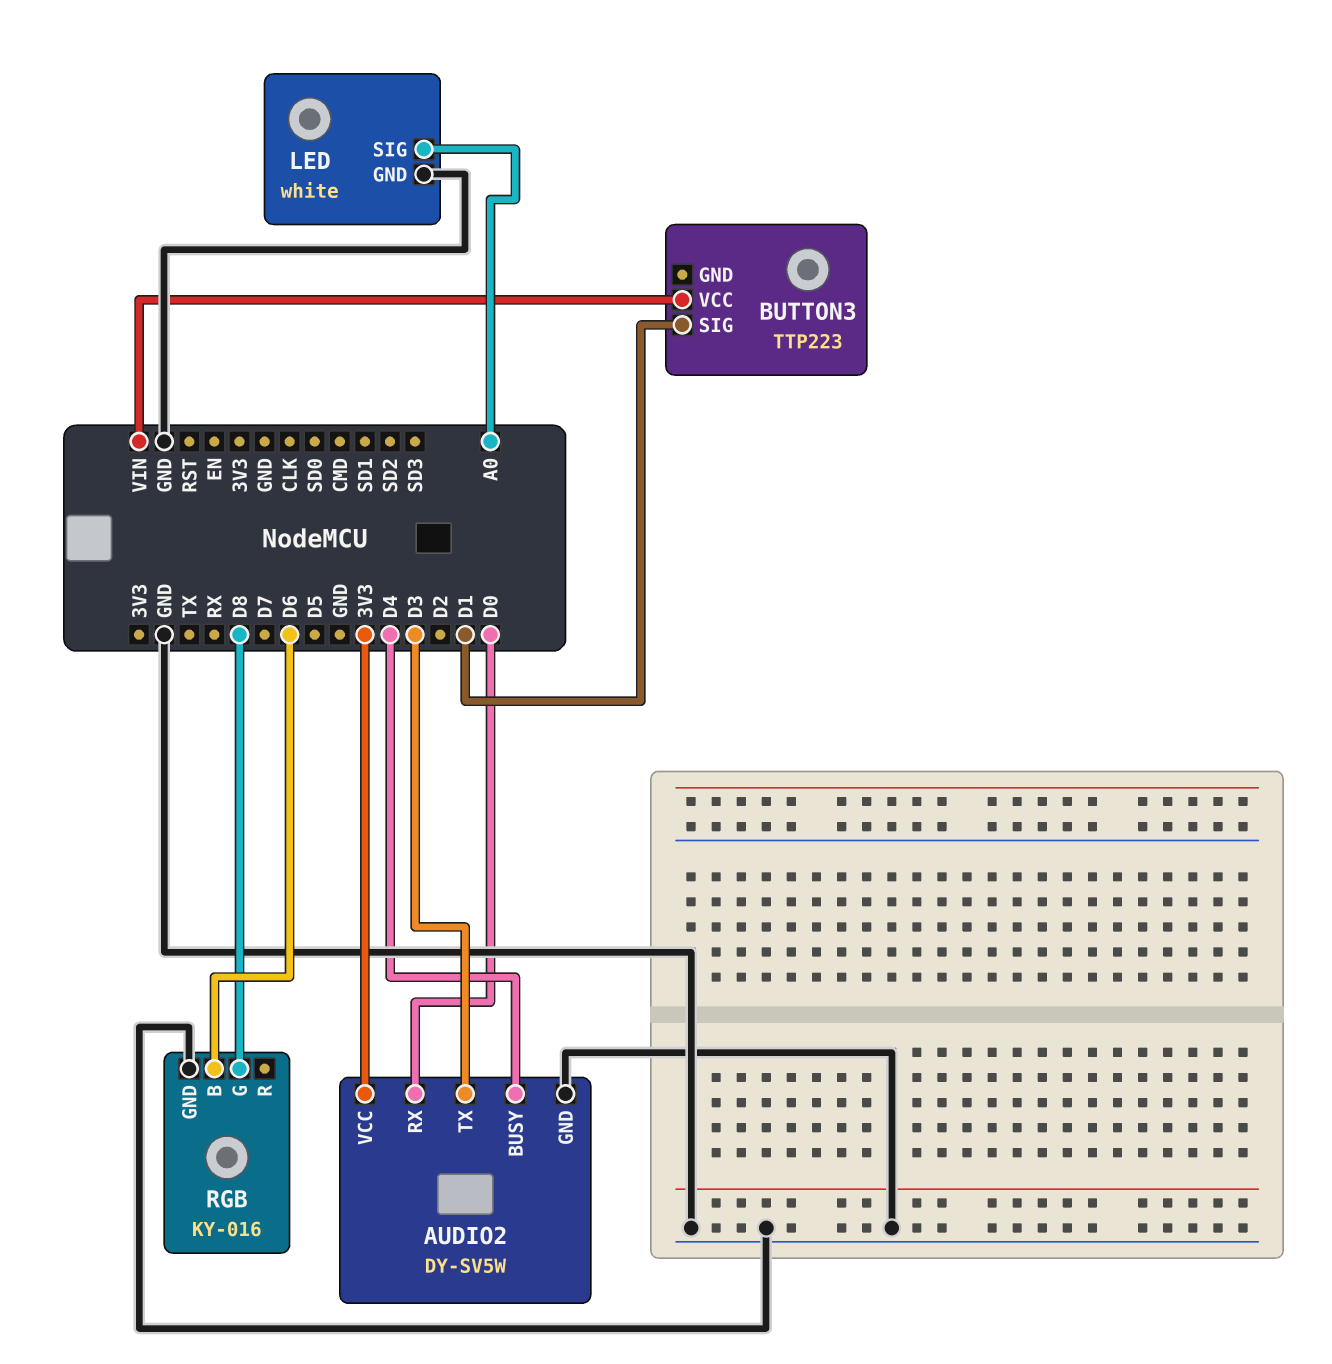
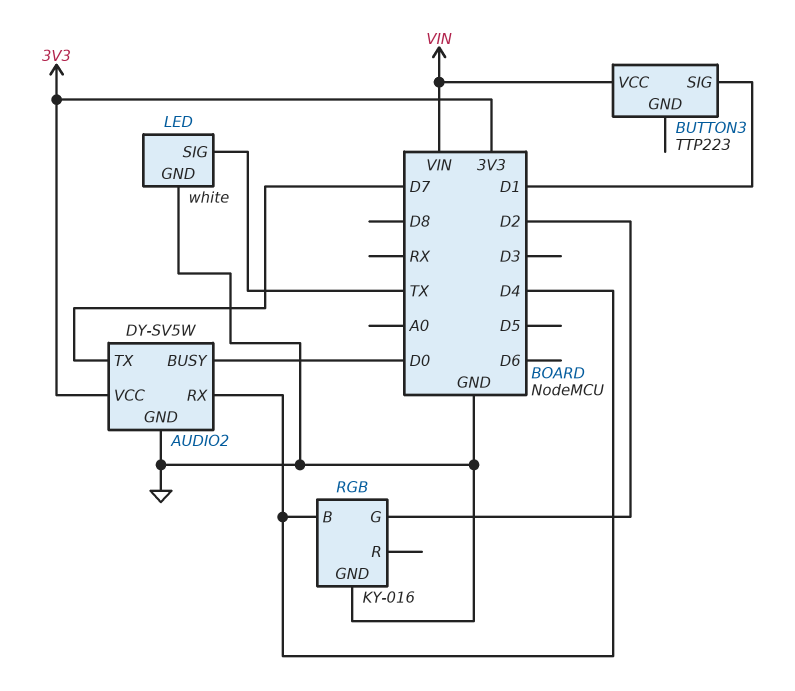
AUDIO2 pin BUSY: D4 -> D0
AUDIO2 pin RX: D0 -> D4
AUDIO2 pin TX: D3 -> D7
LED pin SIG: A0 -> TX
RGB pin B: D6 -> D4
RGB pin G: D8 -> D2

